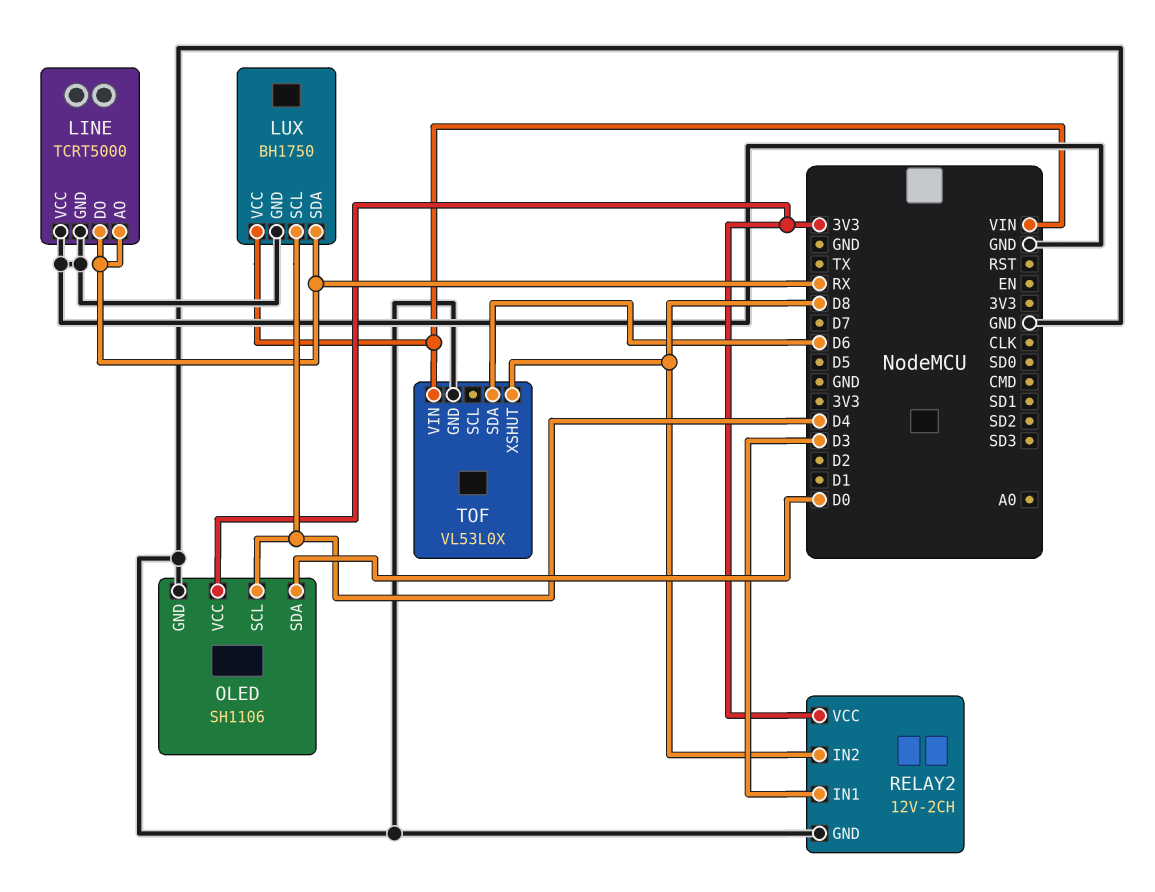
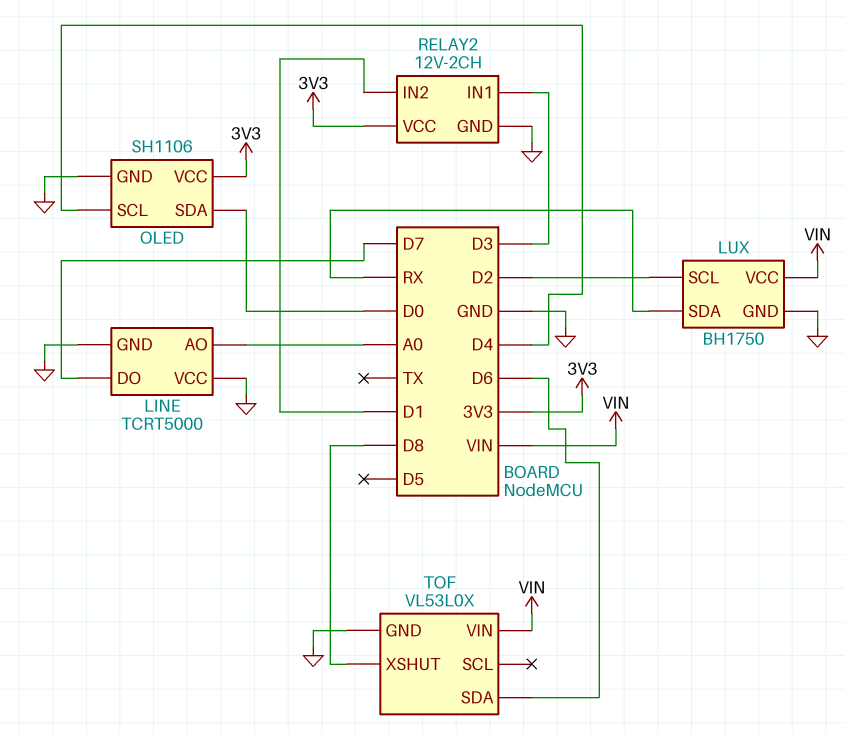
LINE pin AO: RX -> A0
LINE pin DO: RX -> D7
LUX pin SCL: D4 -> D2
RELAY2 pin IN2: D8 -> D1

